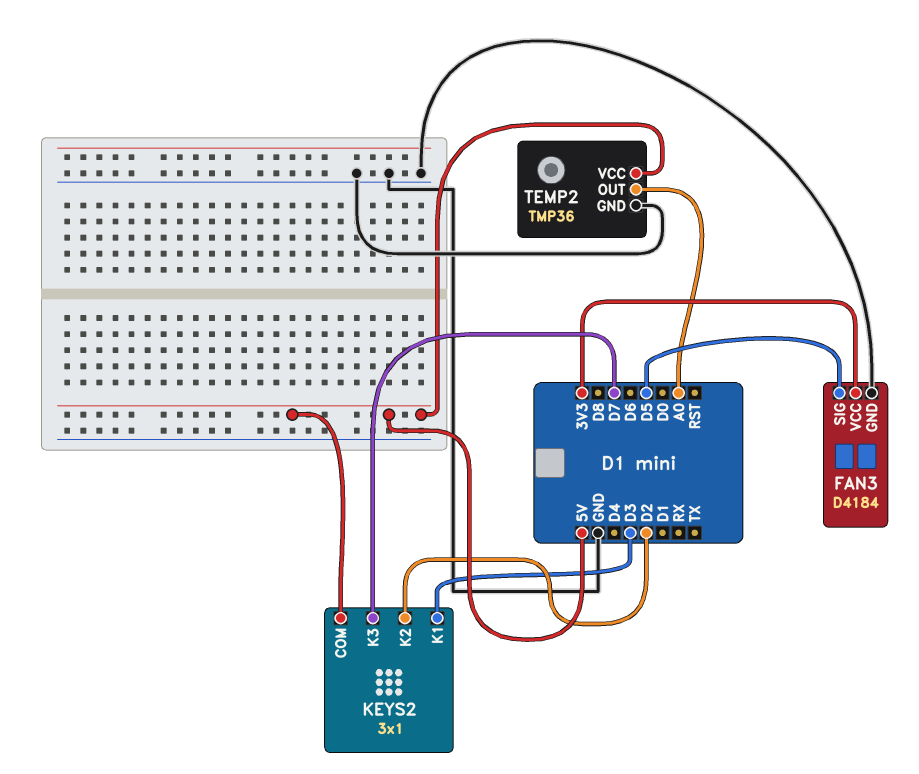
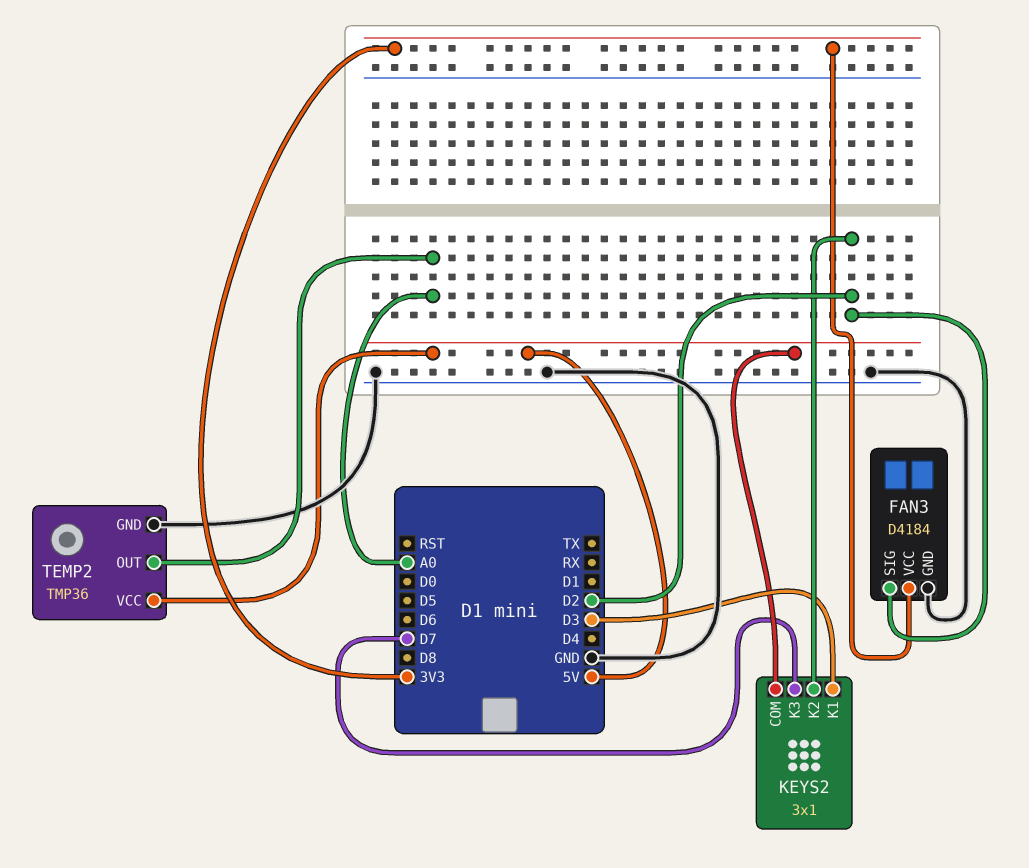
FAN3 pin SIG: D5 -> D2

